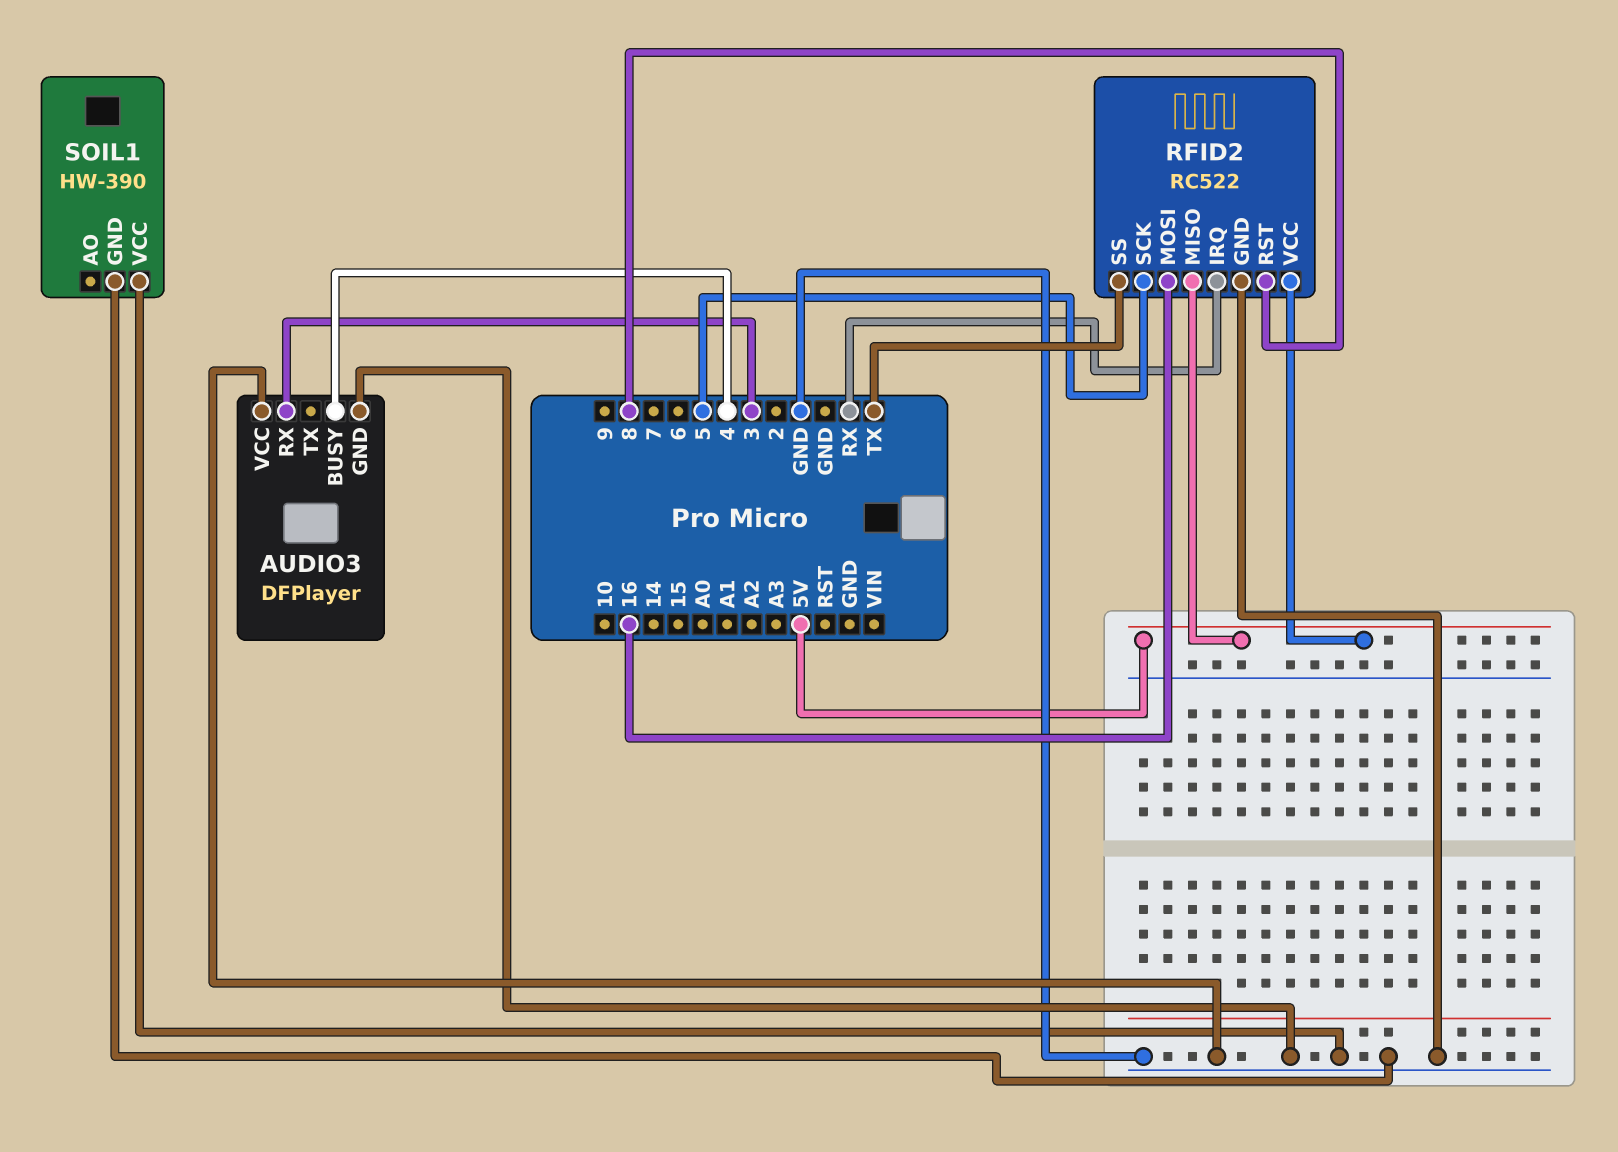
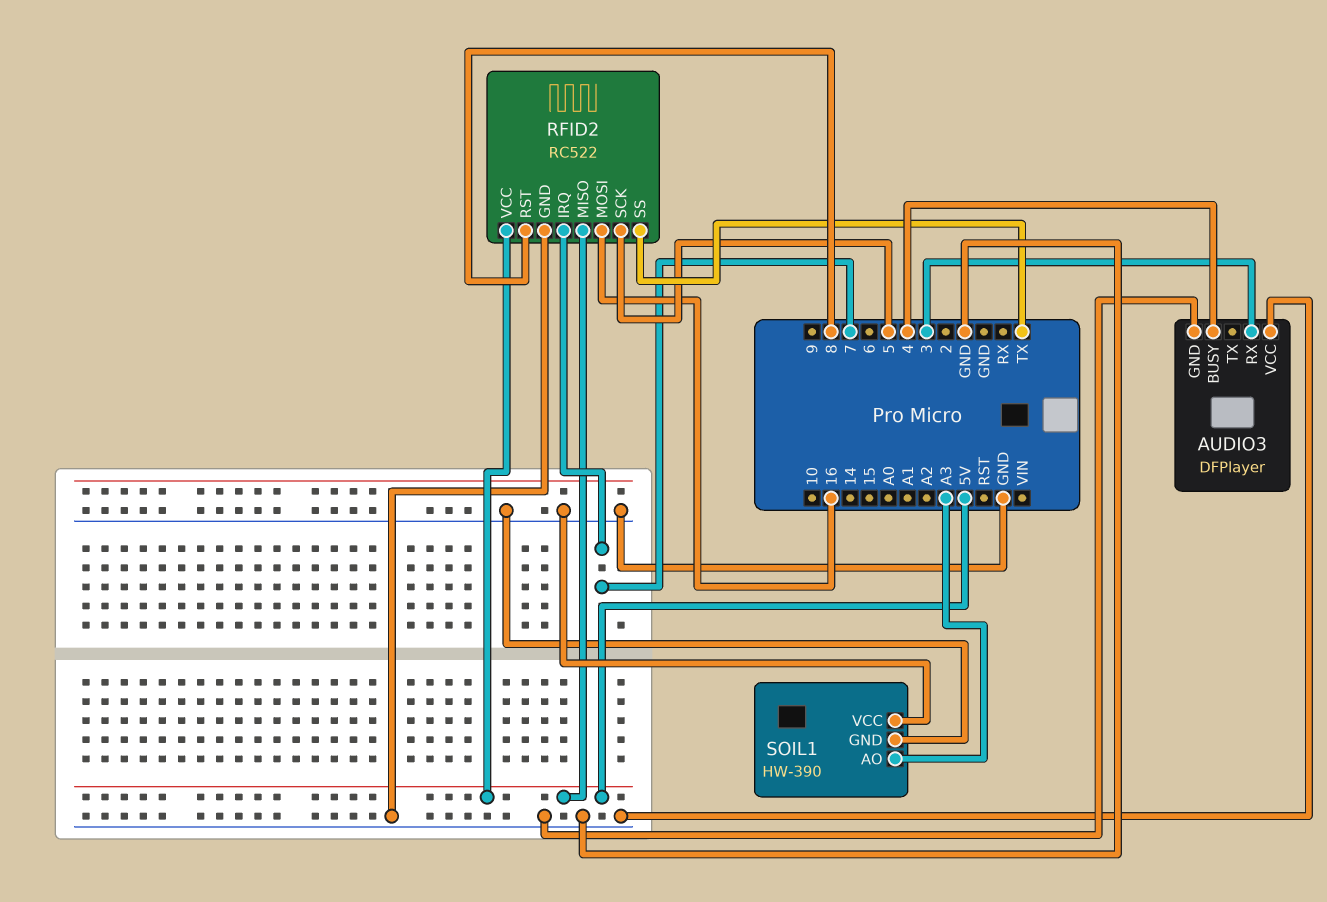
RFID2 pin IRQ: RX -> 7
SOIL1 pin AO: none -> A3

